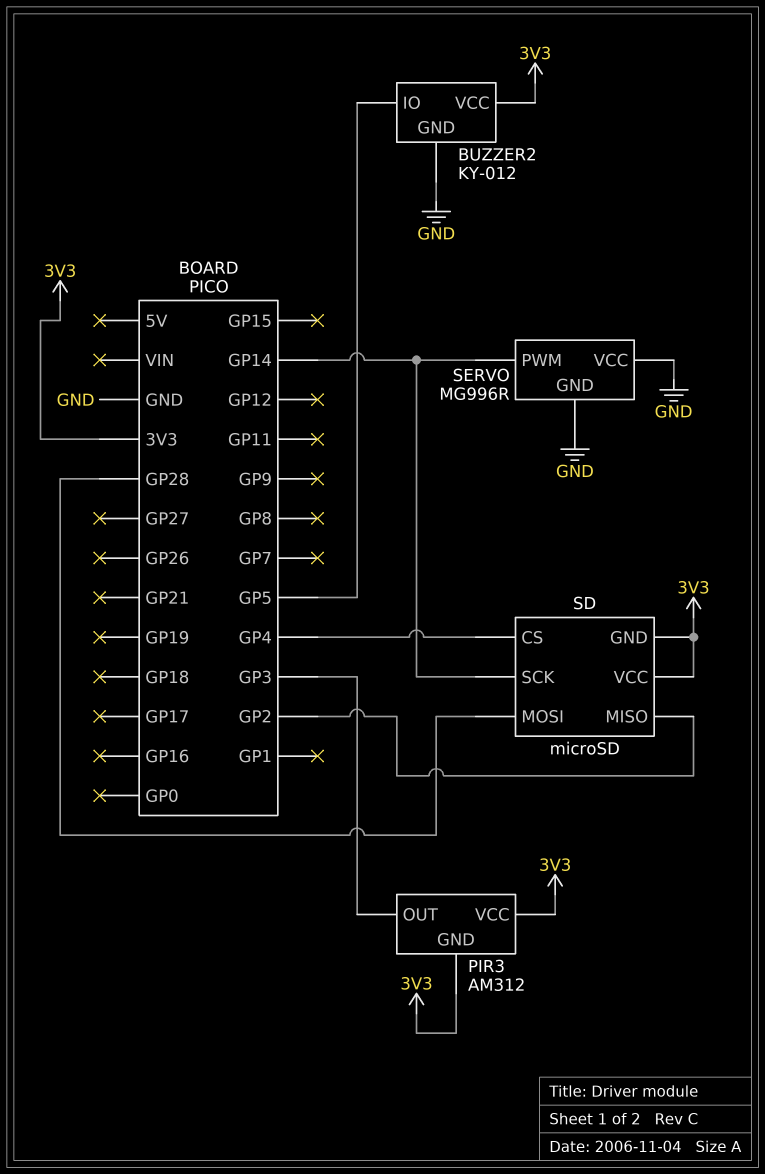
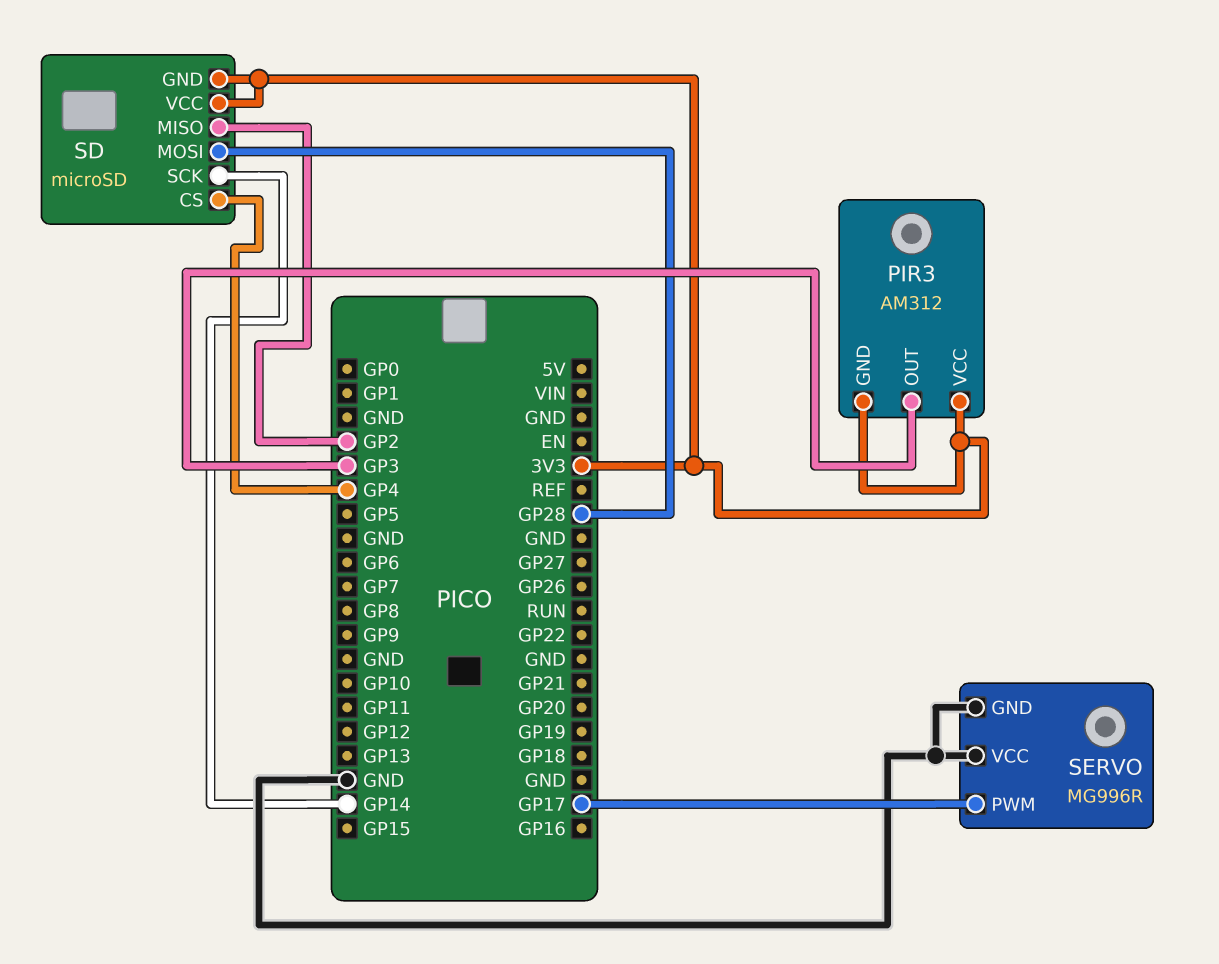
BUZZER2: KY-012 -> none
BUZZER2 pin GND: GND -> none
BUZZER2 pin IO: GP5 -> none
BUZZER2 pin VCC: 3V3 -> none
SERVO pin PWM: GP14 -> GP17

